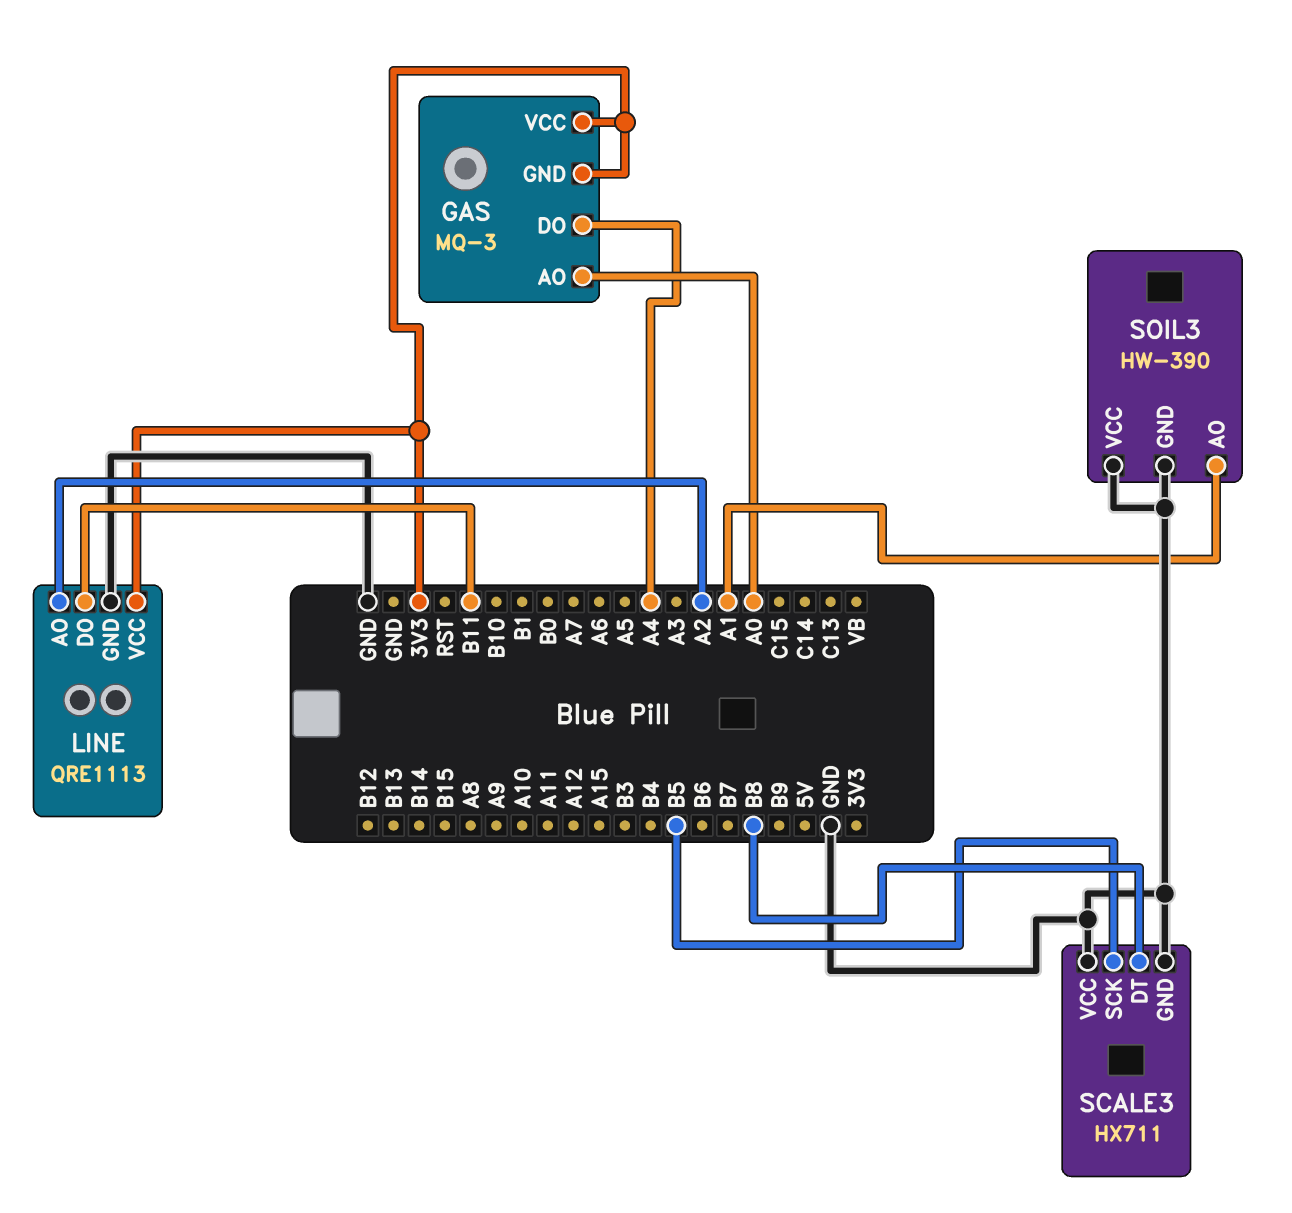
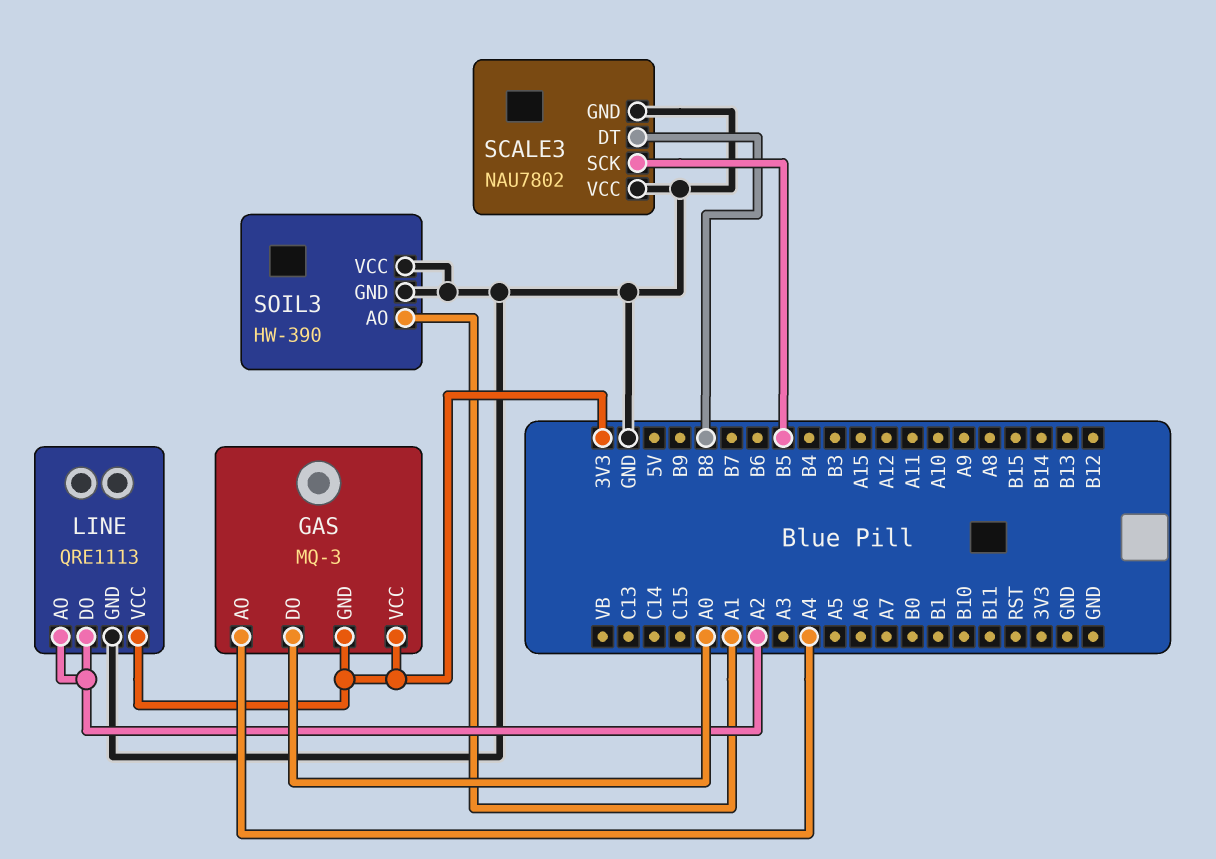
GAS pin AO: A0 -> A4
GAS pin DO: A4 -> A0
LINE pin DO: B11 -> A2
SCALE3: HX711 -> NAU7802

